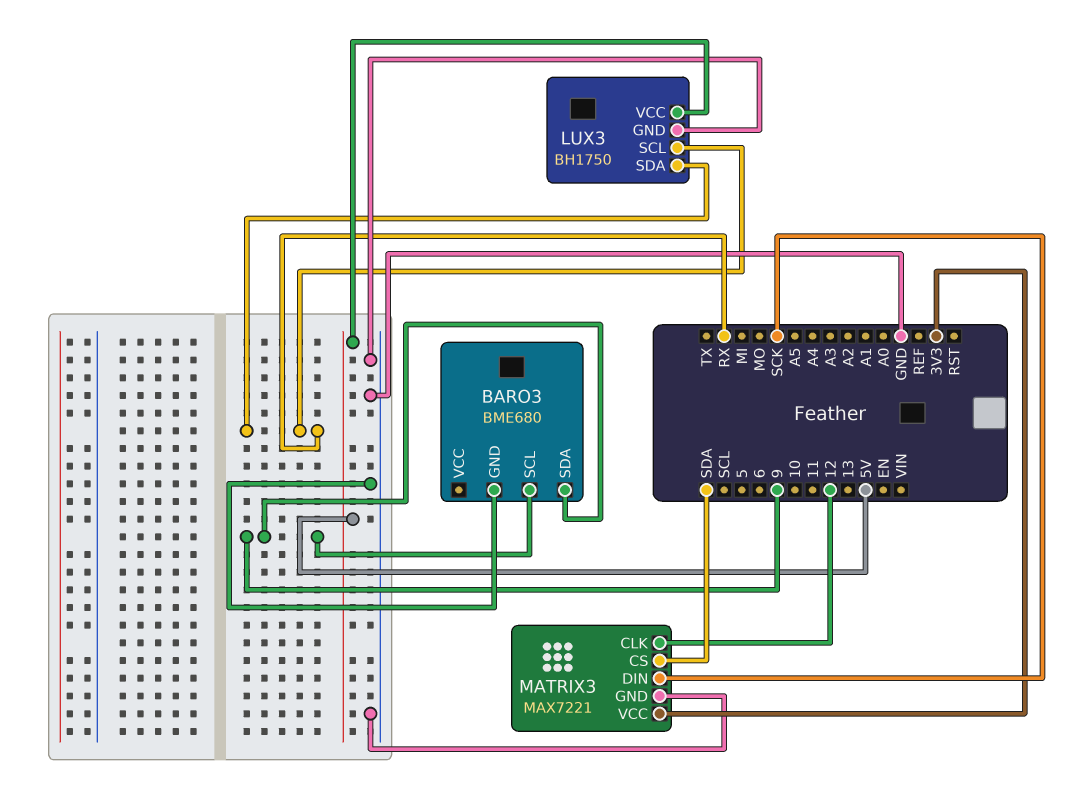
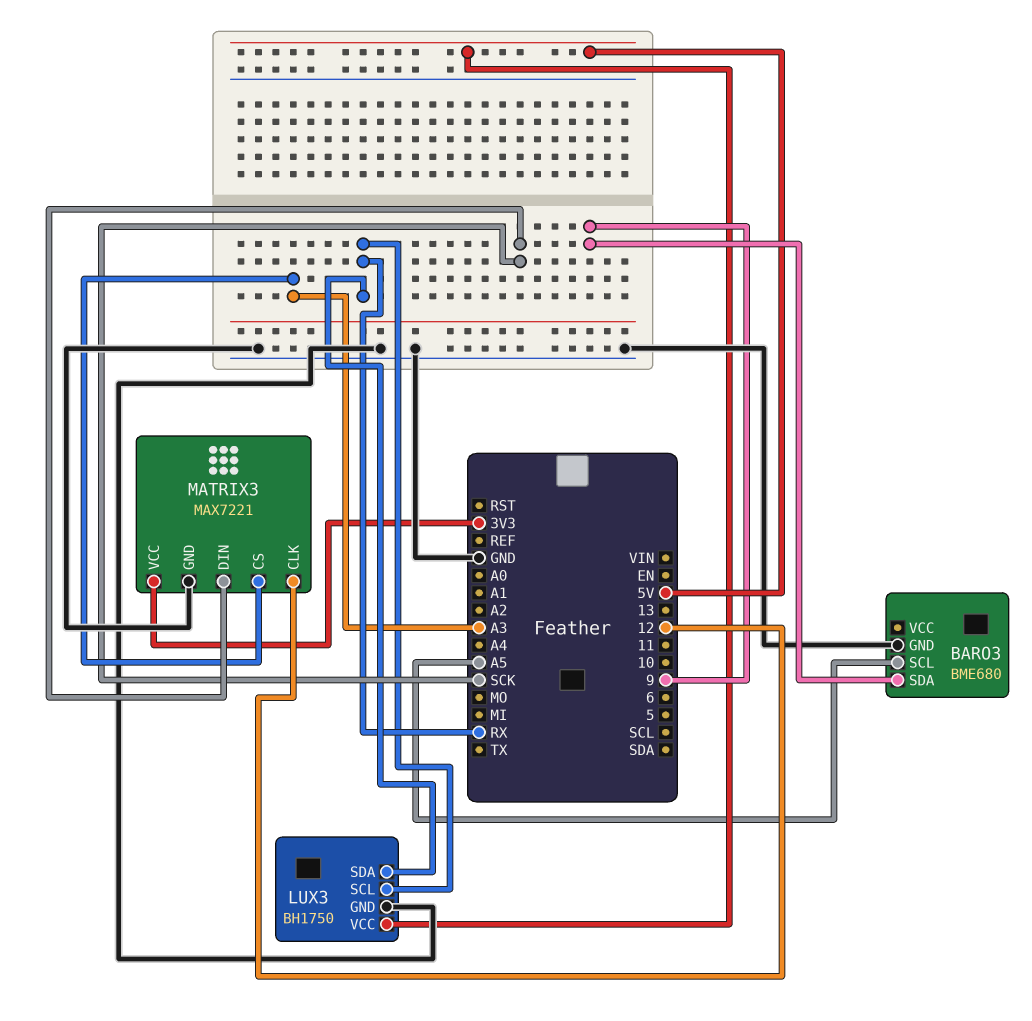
BARO3 pin SCL: 9 -> A5
MATRIX3 pin CS: SDA -> A3

